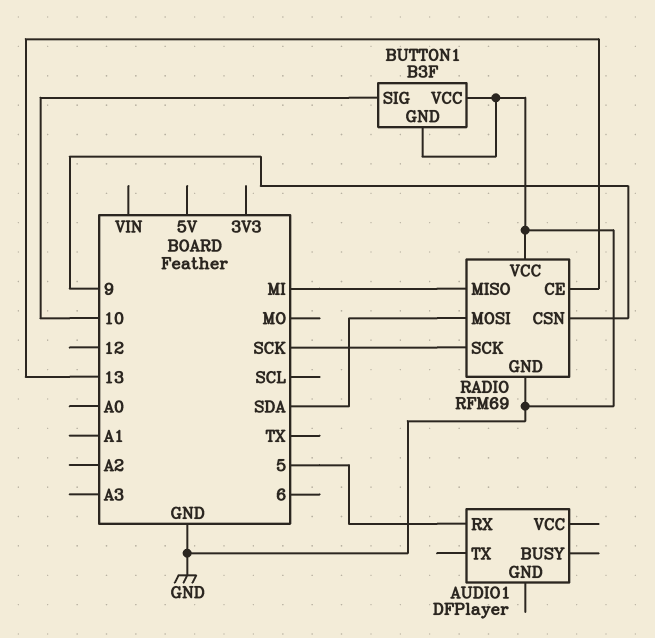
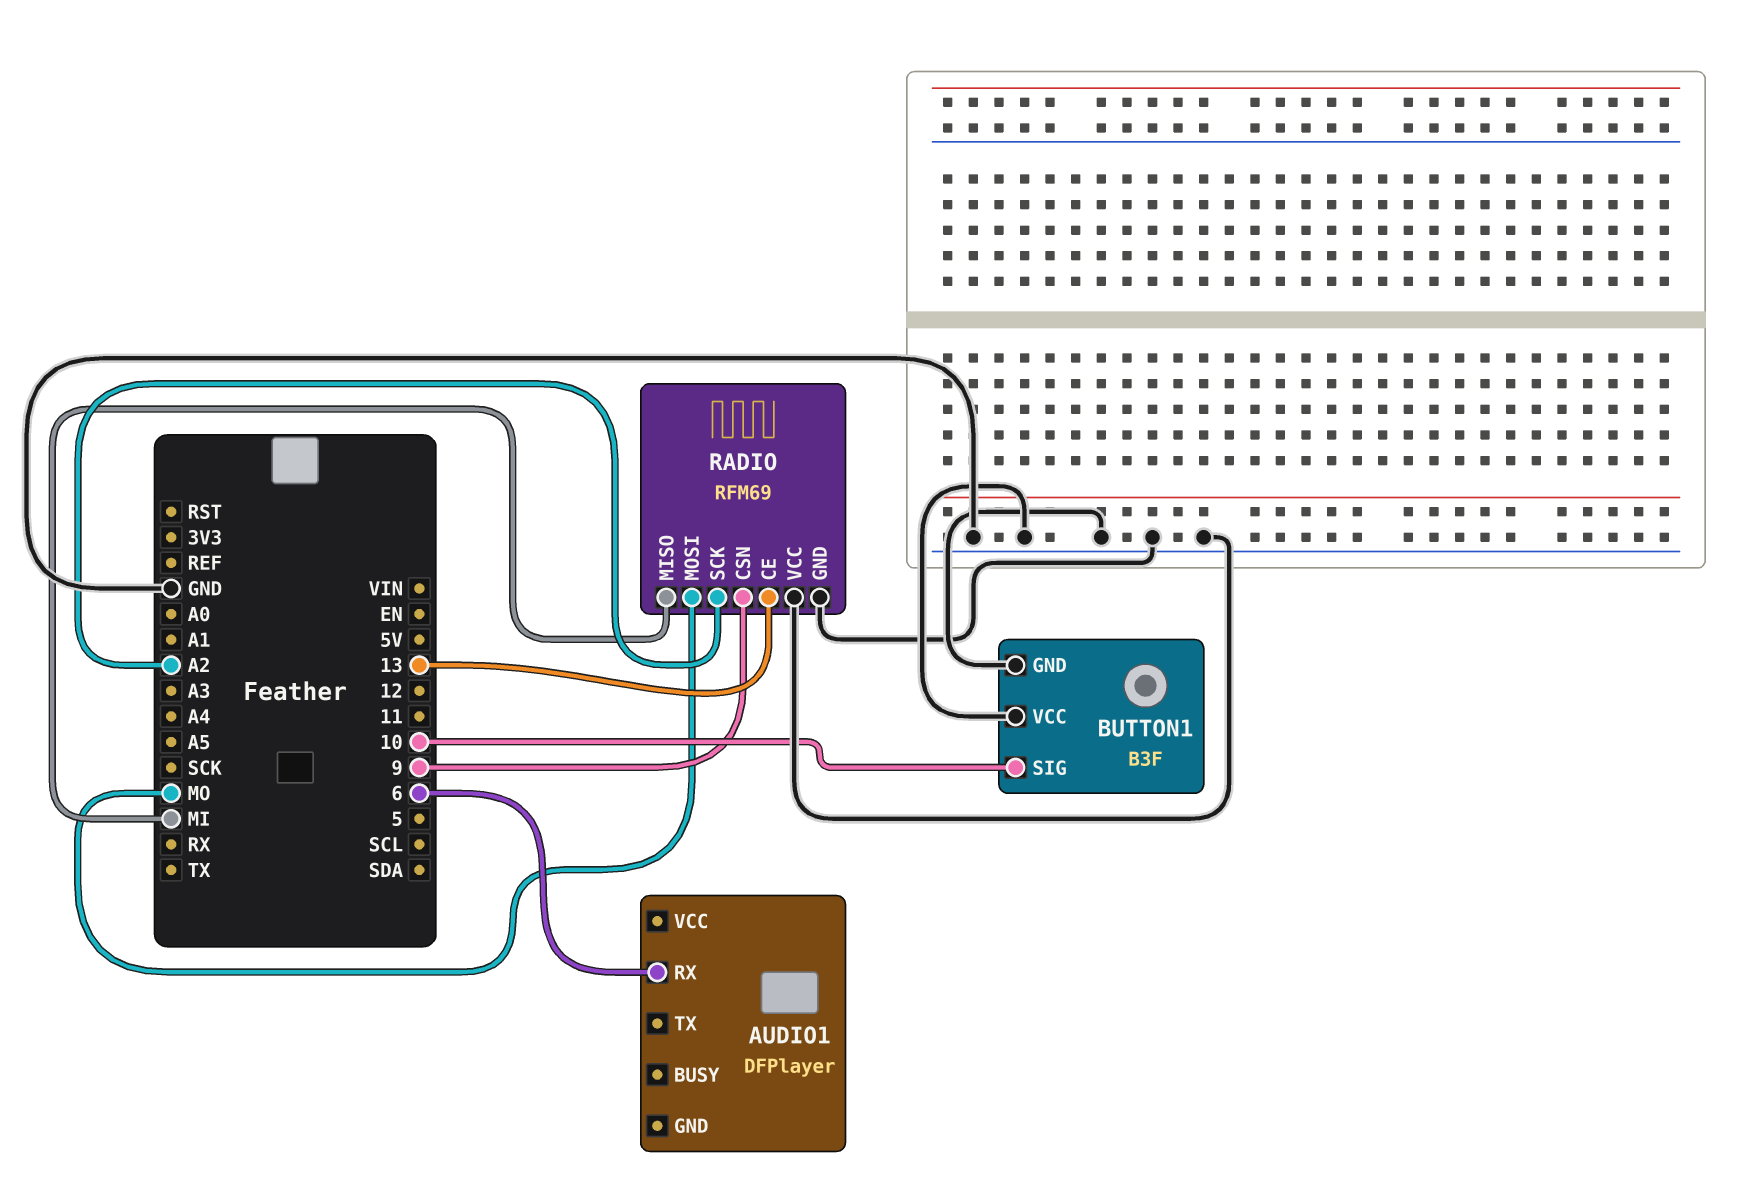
AUDIO1 pin RX: 5 -> 6
RADIO pin MOSI: SDA -> MO
RADIO pin SCK: SCK -> A2

